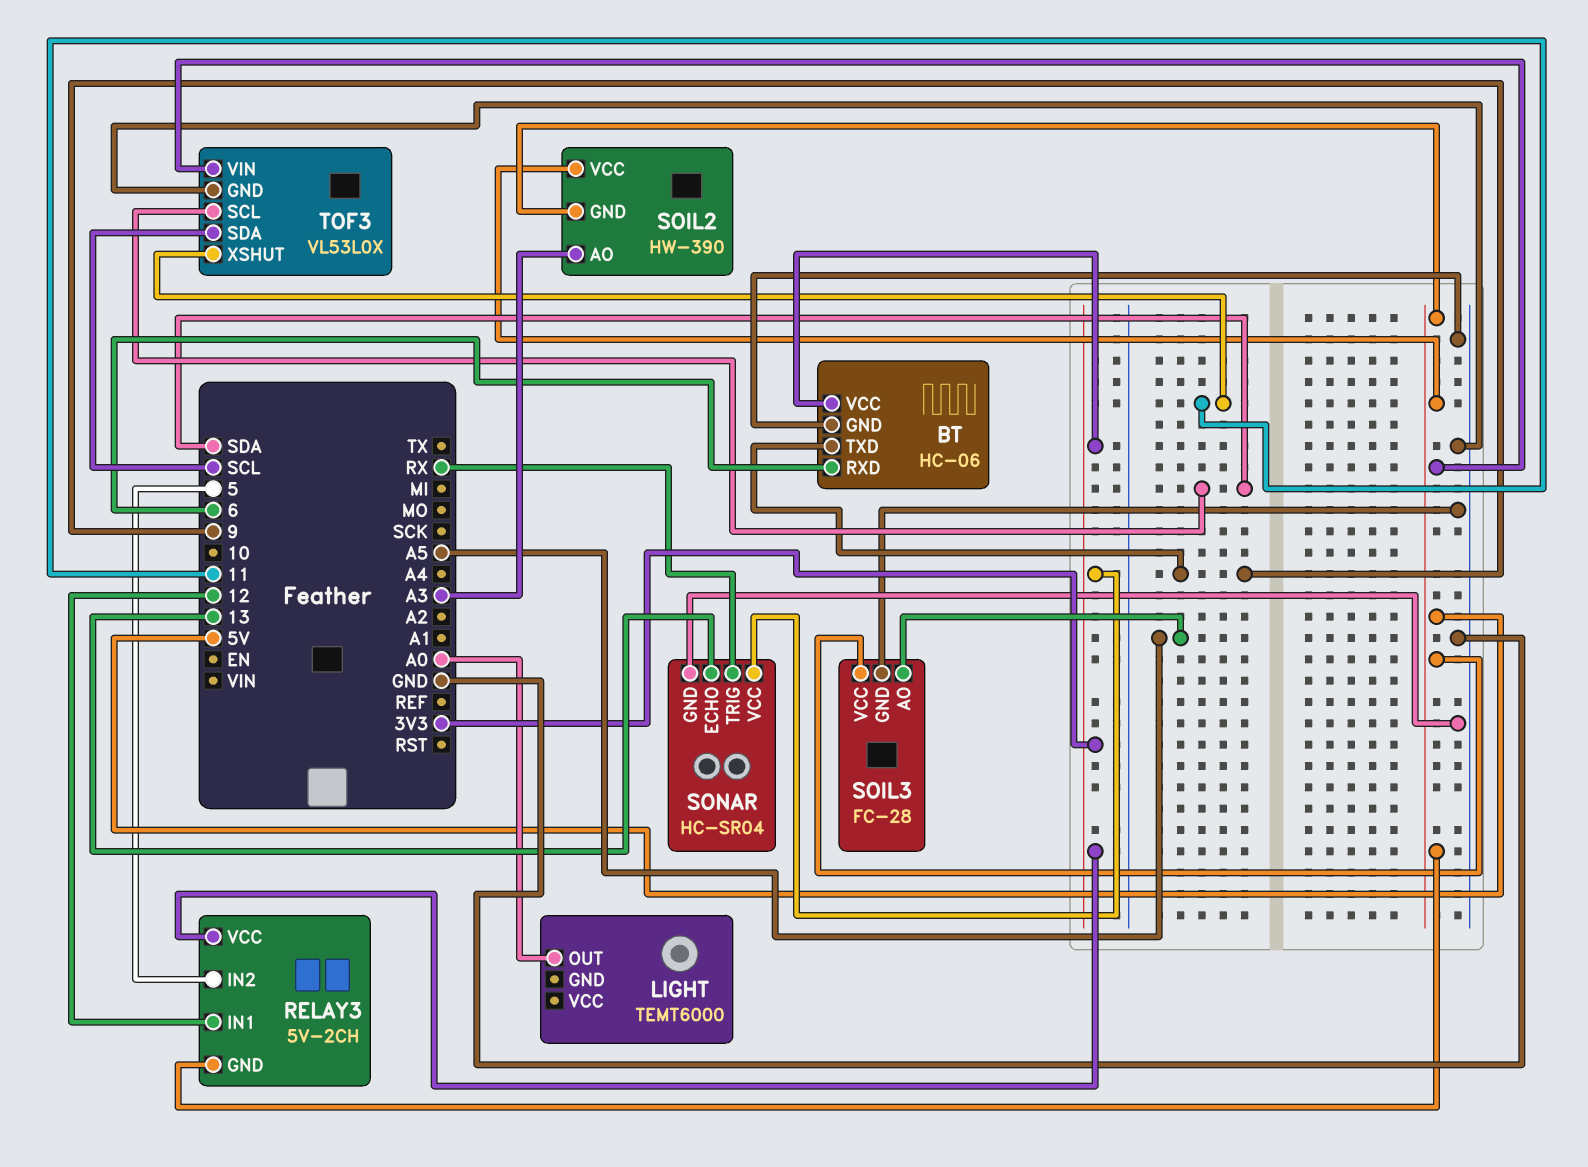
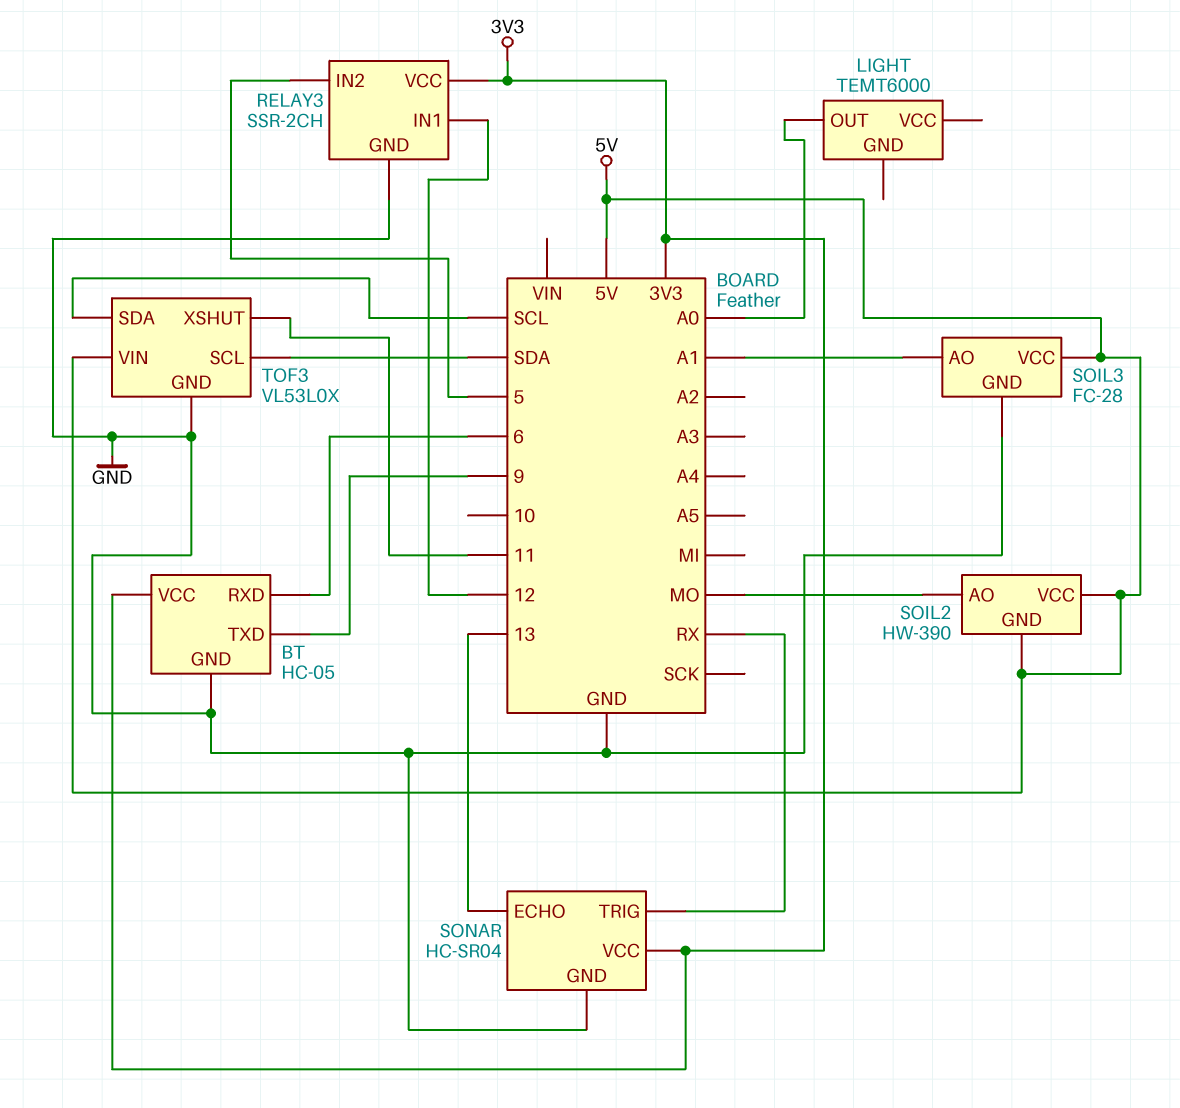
BT: HC-06 -> HC-05
RELAY3: 5V-2CH -> SSR-2CH
RELAY3 pin GND: 5V -> GND
SOIL2 pin AO: A3 -> MO
SOIL3 pin AO: A5 -> A1

